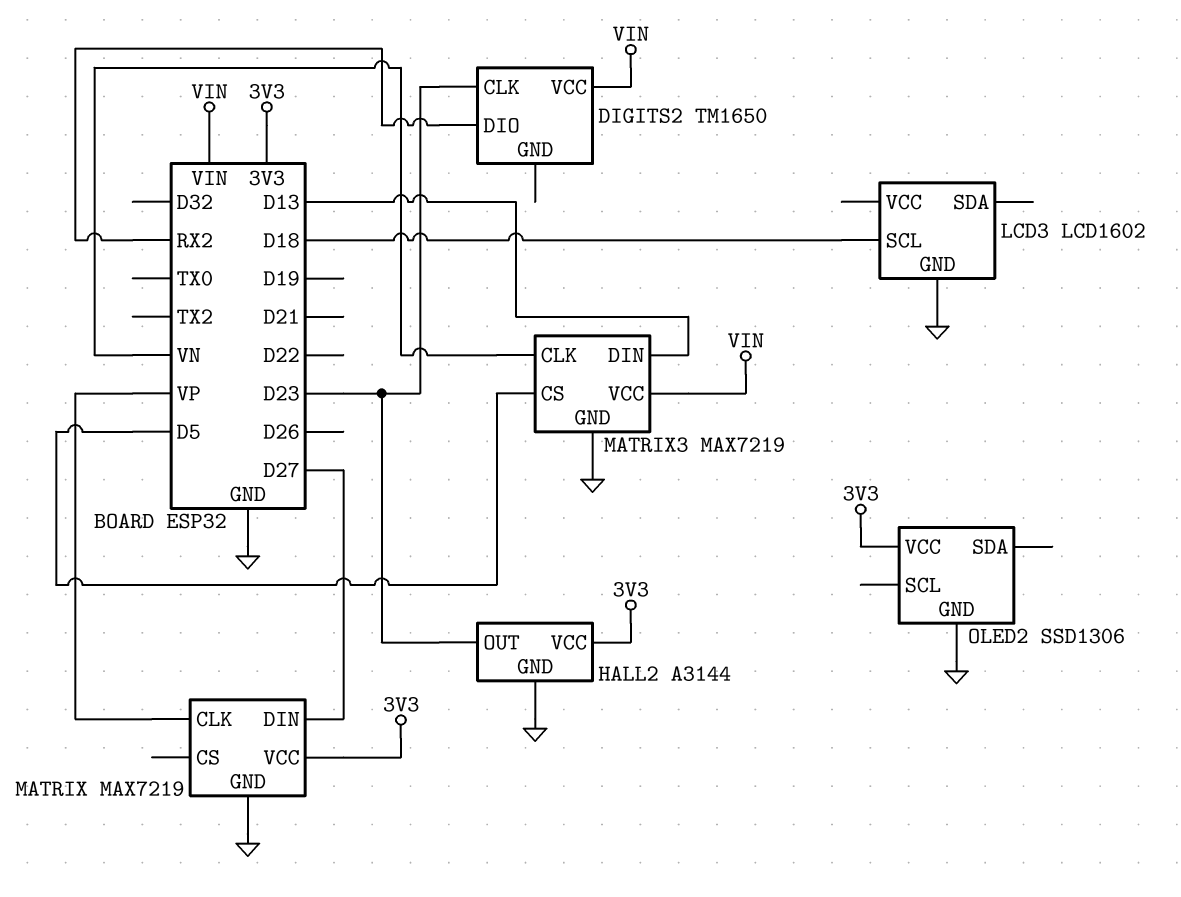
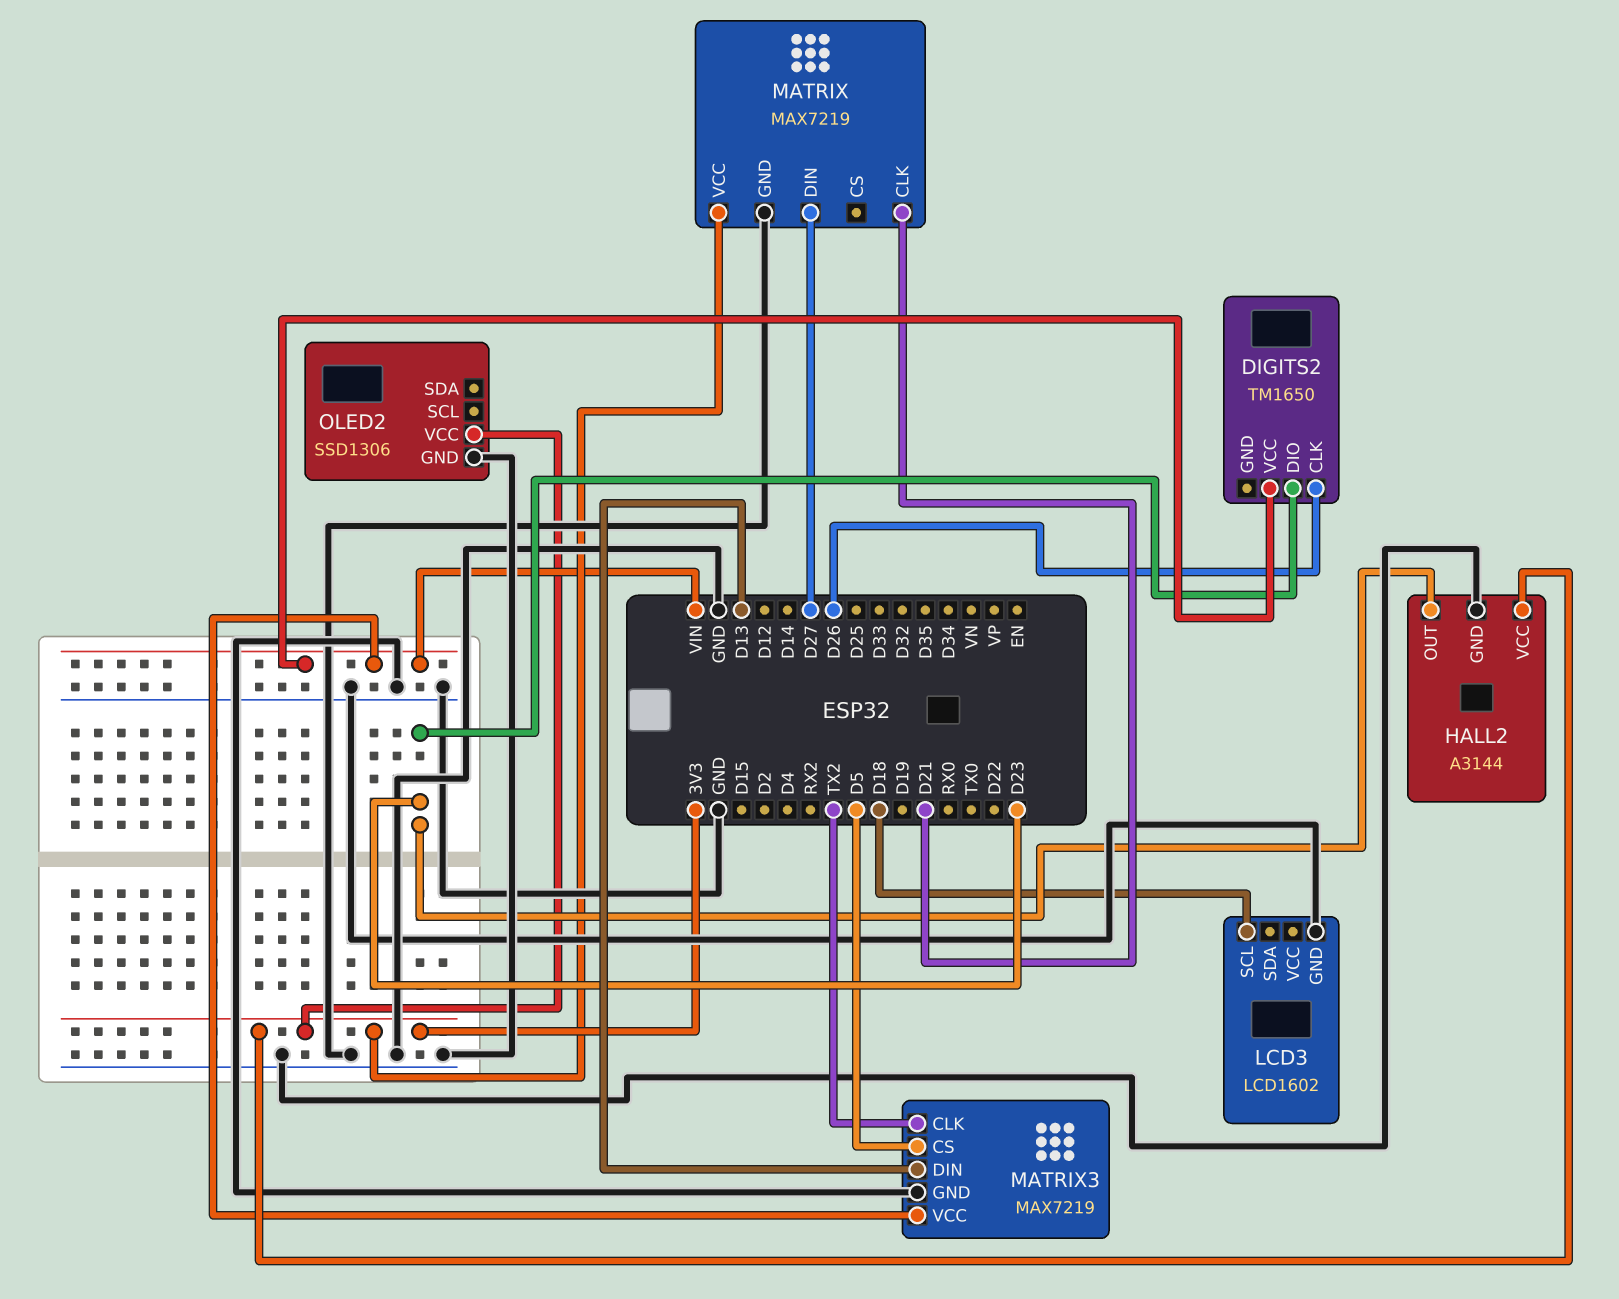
DIGITS2 pin CLK: D23 -> D26
DIGITS2 pin DIO: RX2 -> D23
MATRIX pin CLK: VP -> D21
MATRIX3 pin CLK: VN -> TX2

